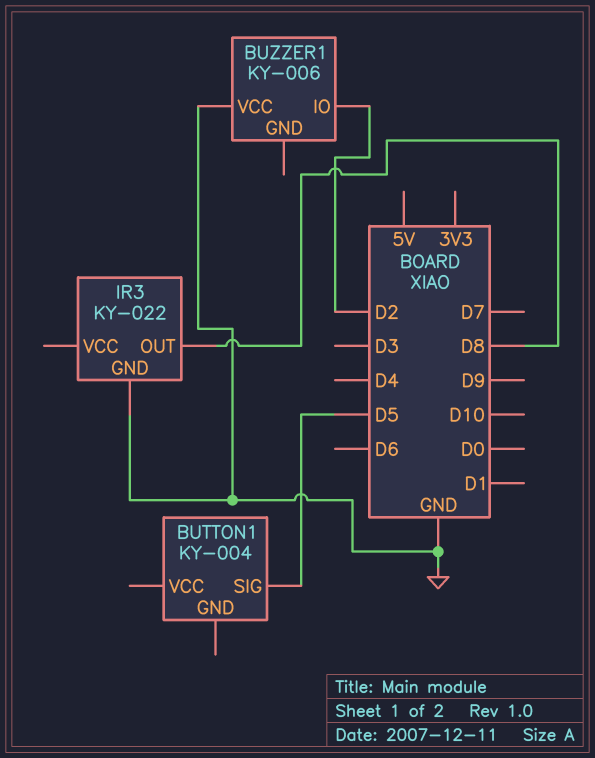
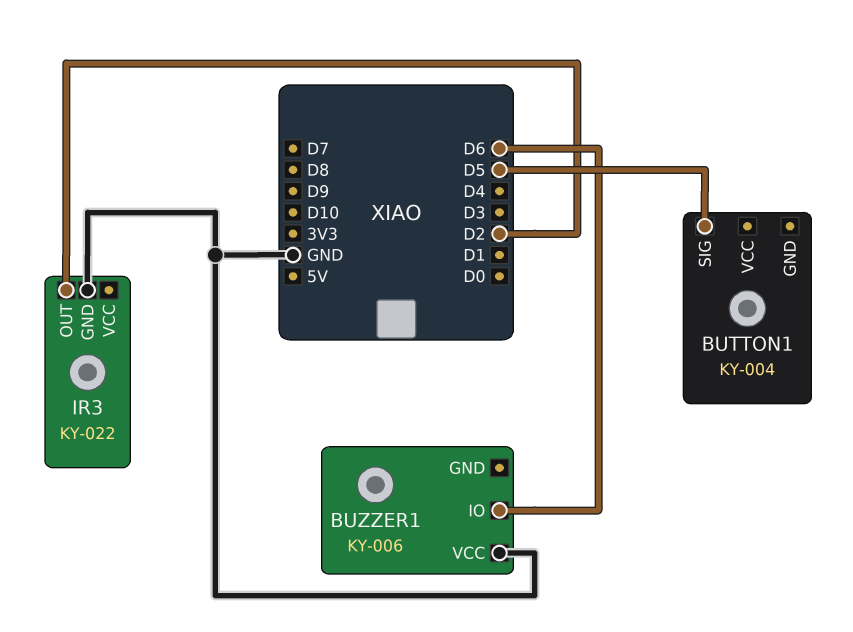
BUZZER1 pin IO: D2 -> D6
IR3 pin OUT: D8 -> D2

